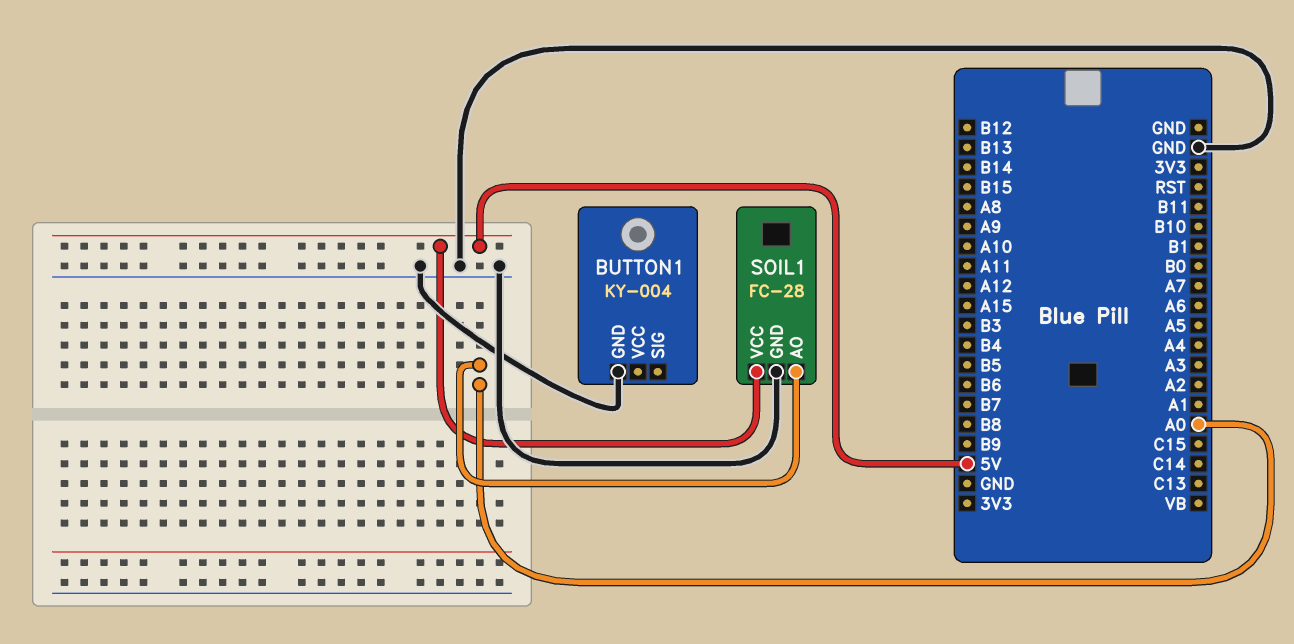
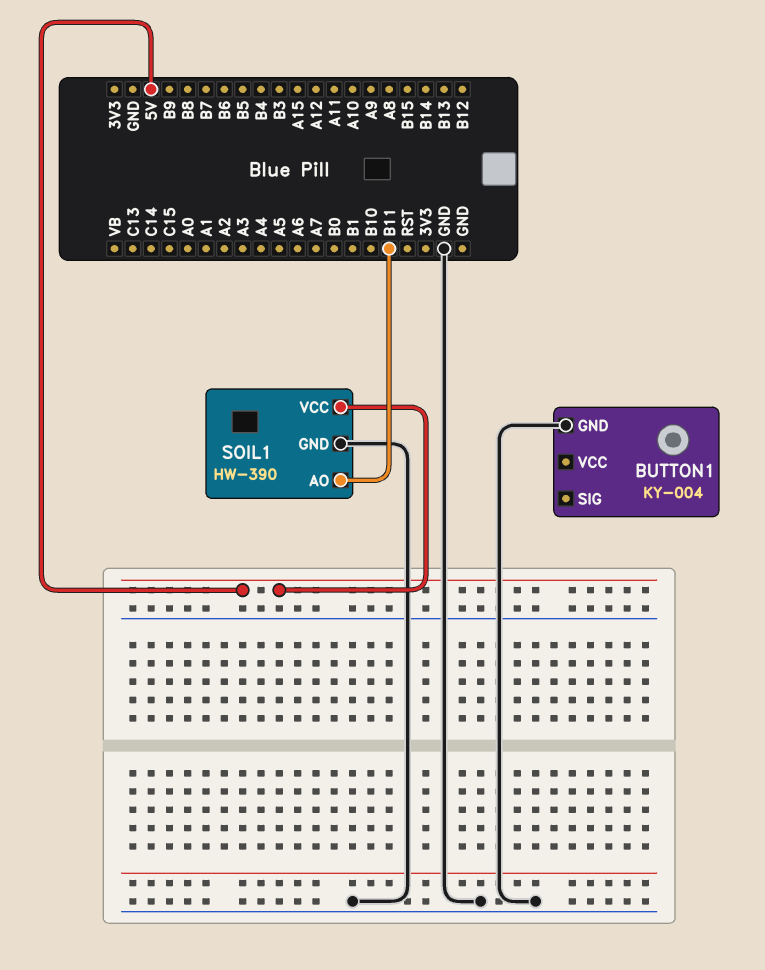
SOIL1: FC-28 -> HW-390
SOIL1 pin AO: A0 -> B11

